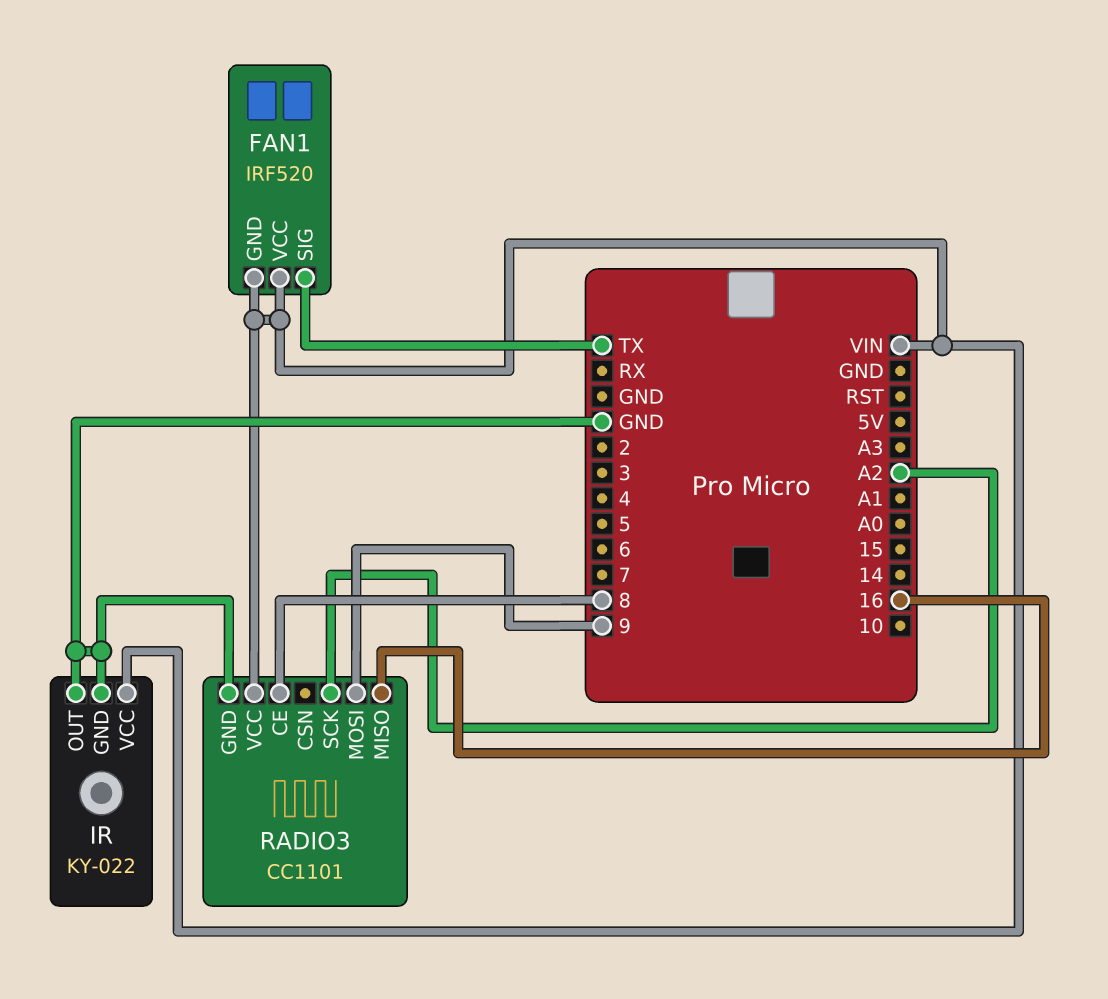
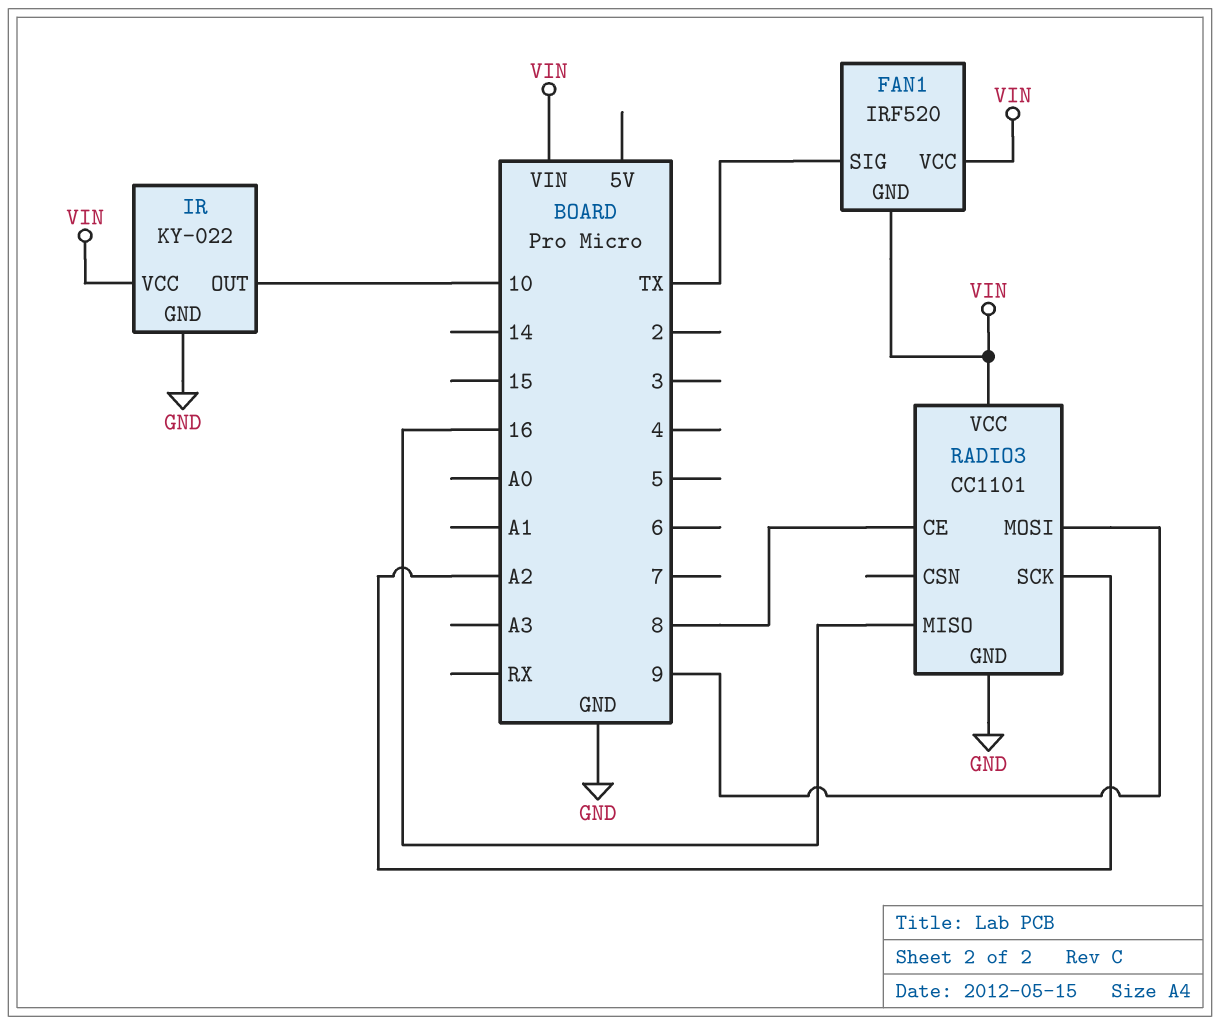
IR pin OUT: GND -> 10

